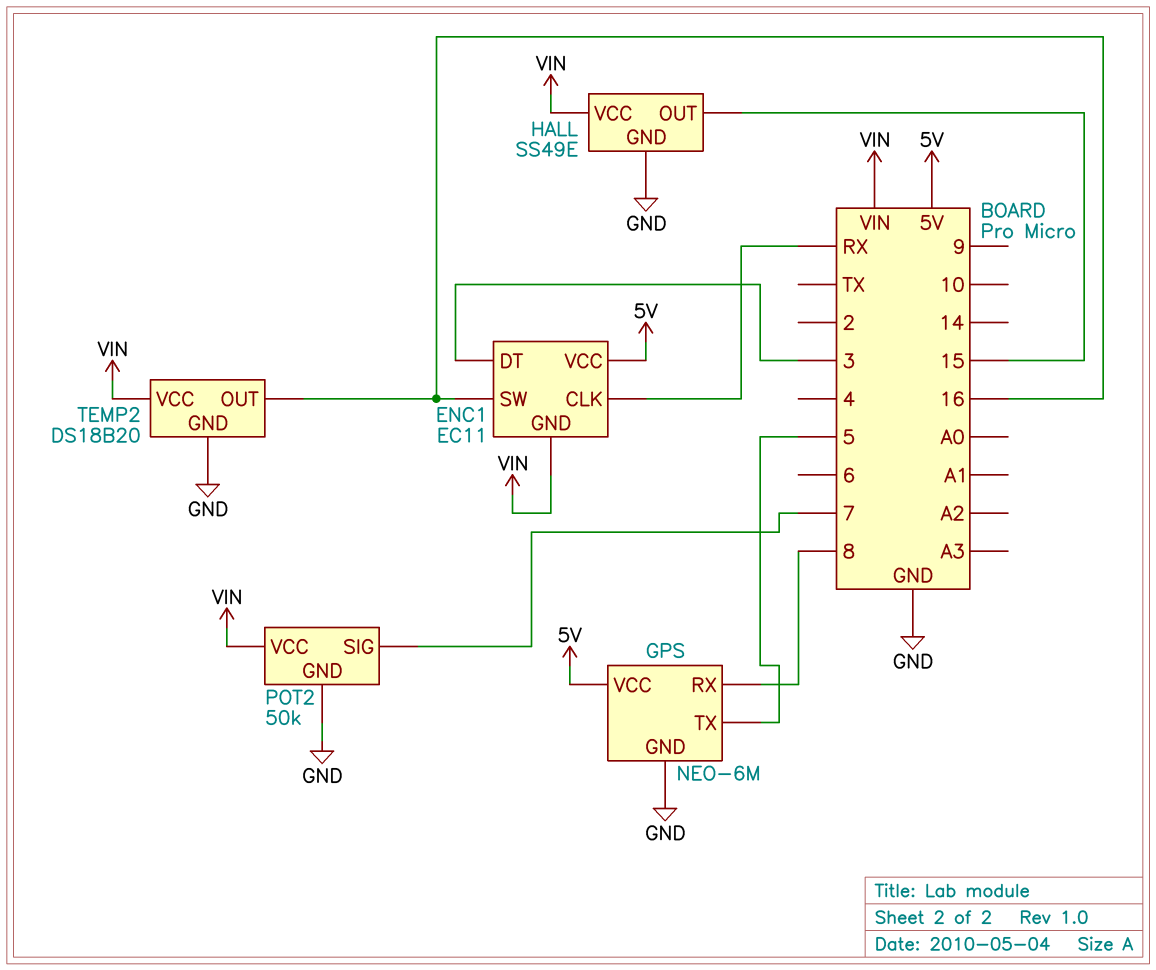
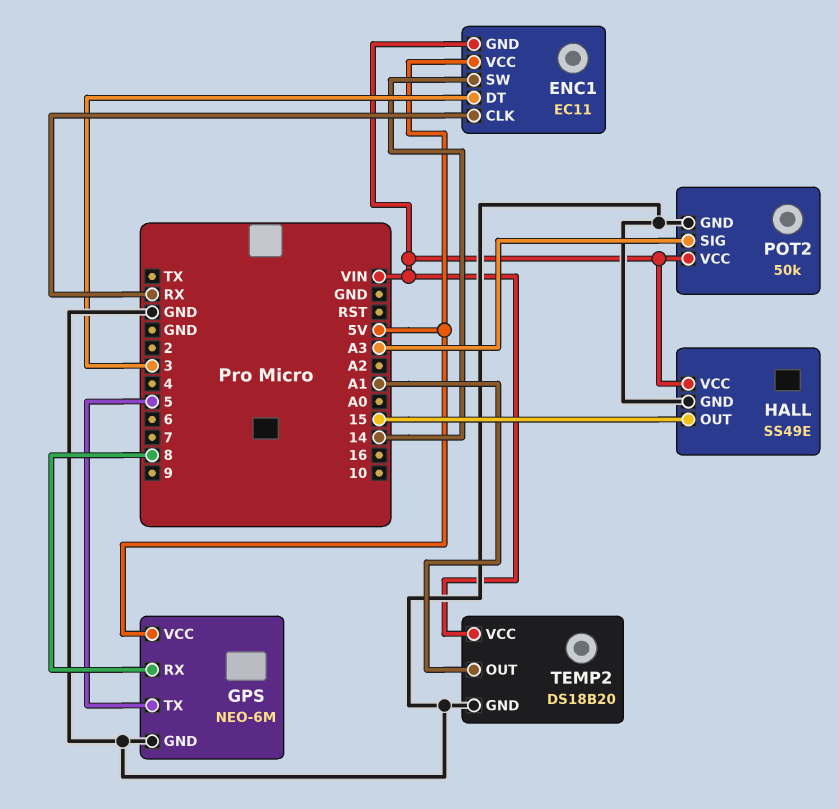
ENC1 pin SW: 16 -> 14
POT2 pin SIG: 7 -> A3
TEMP2 pin OUT: 16 -> A1

